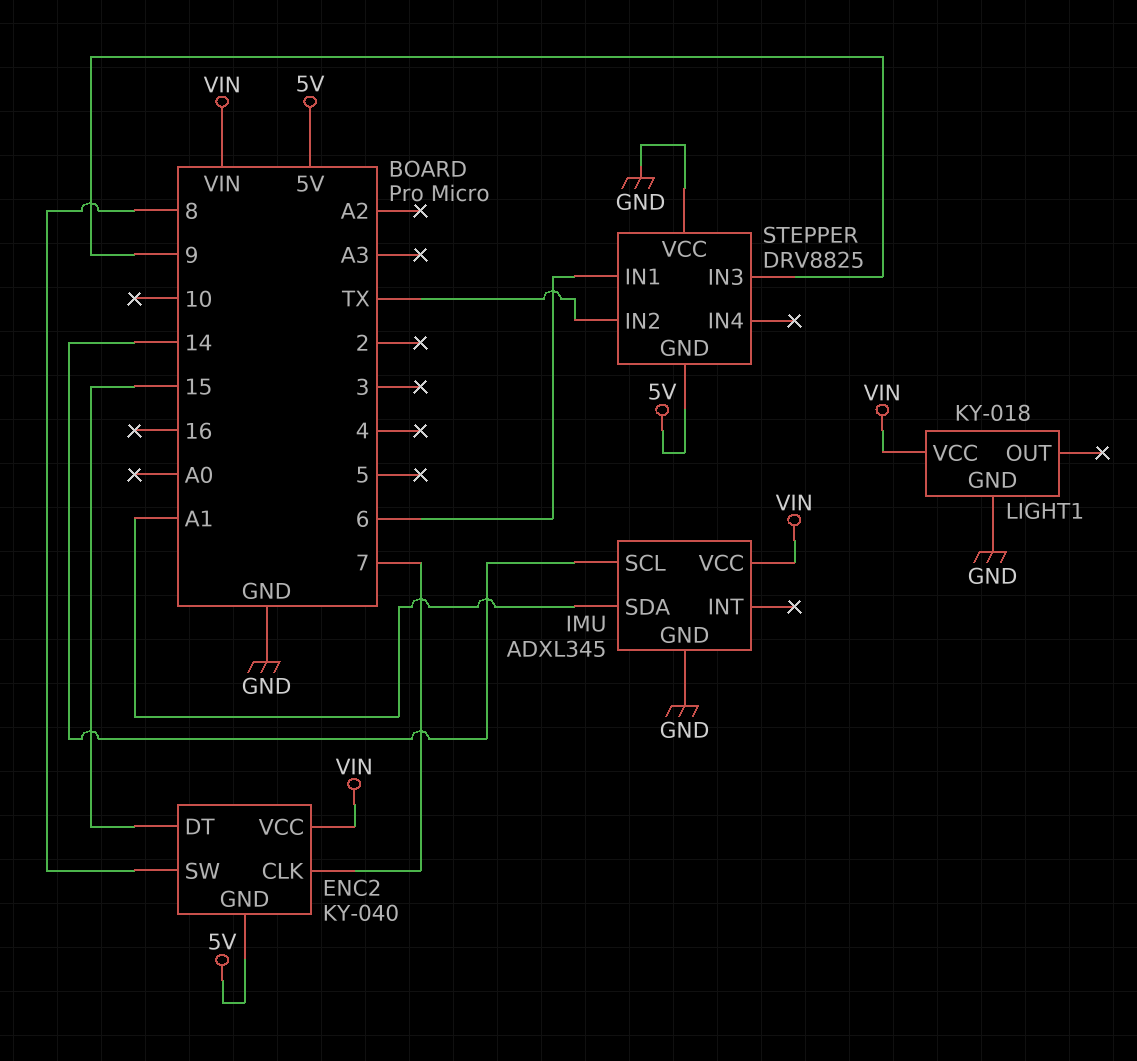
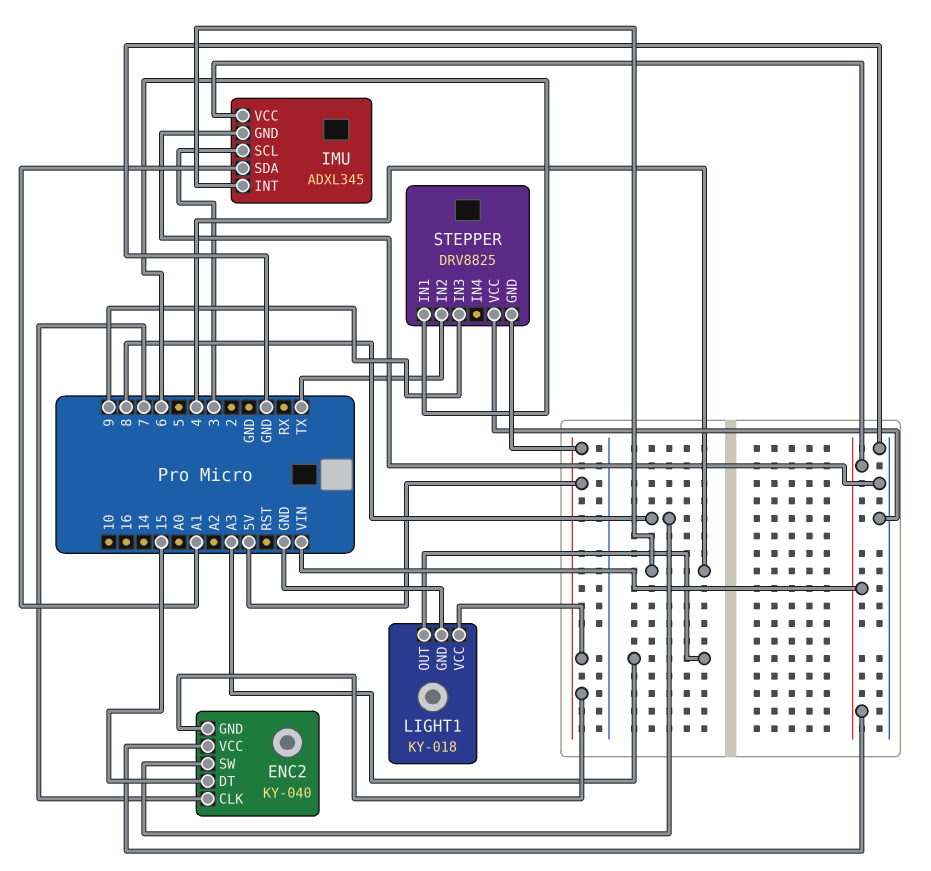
IMU pin INT: none -> 4
IMU pin SCL: 14 -> 3
LIGHT1 pin OUT: none -> A3
LIGHT1 pin VCC: VIN -> 5V

